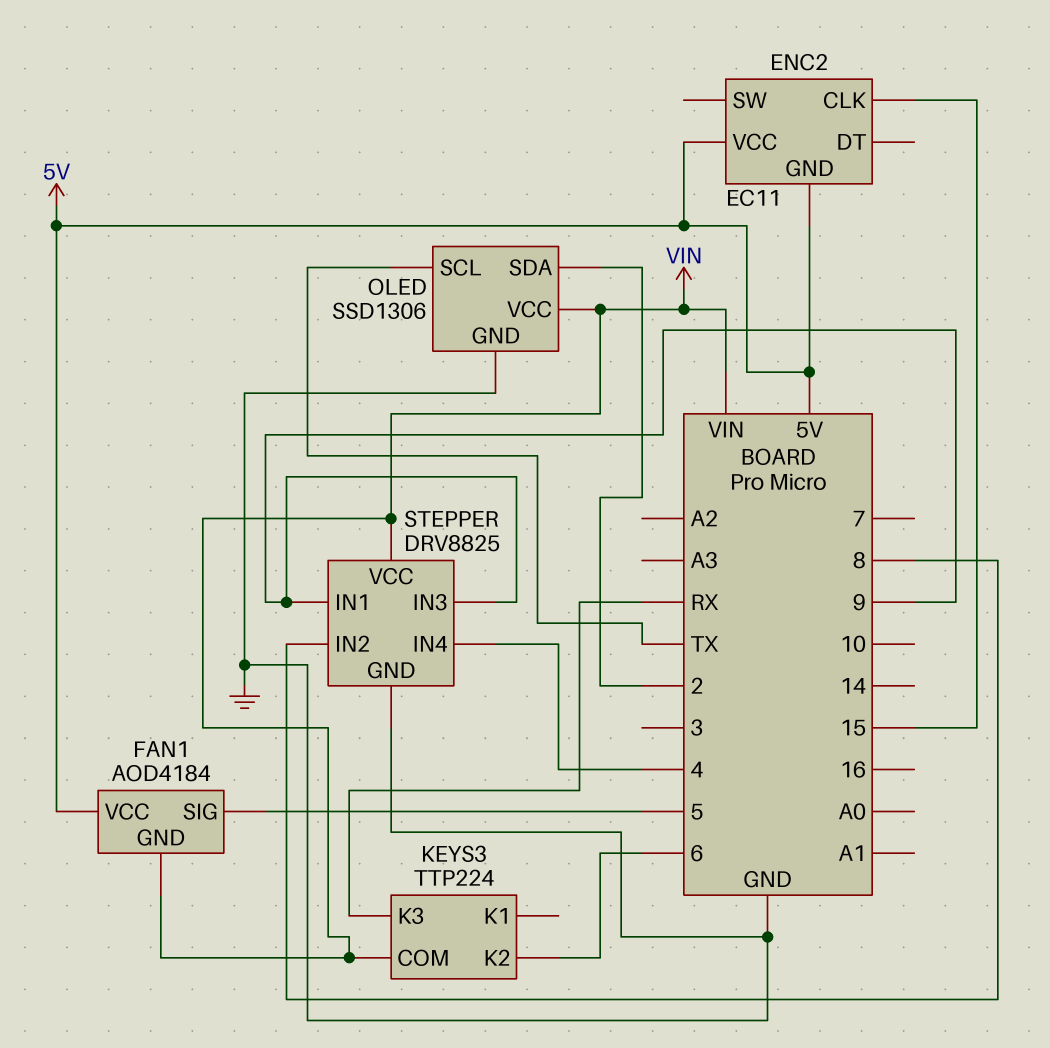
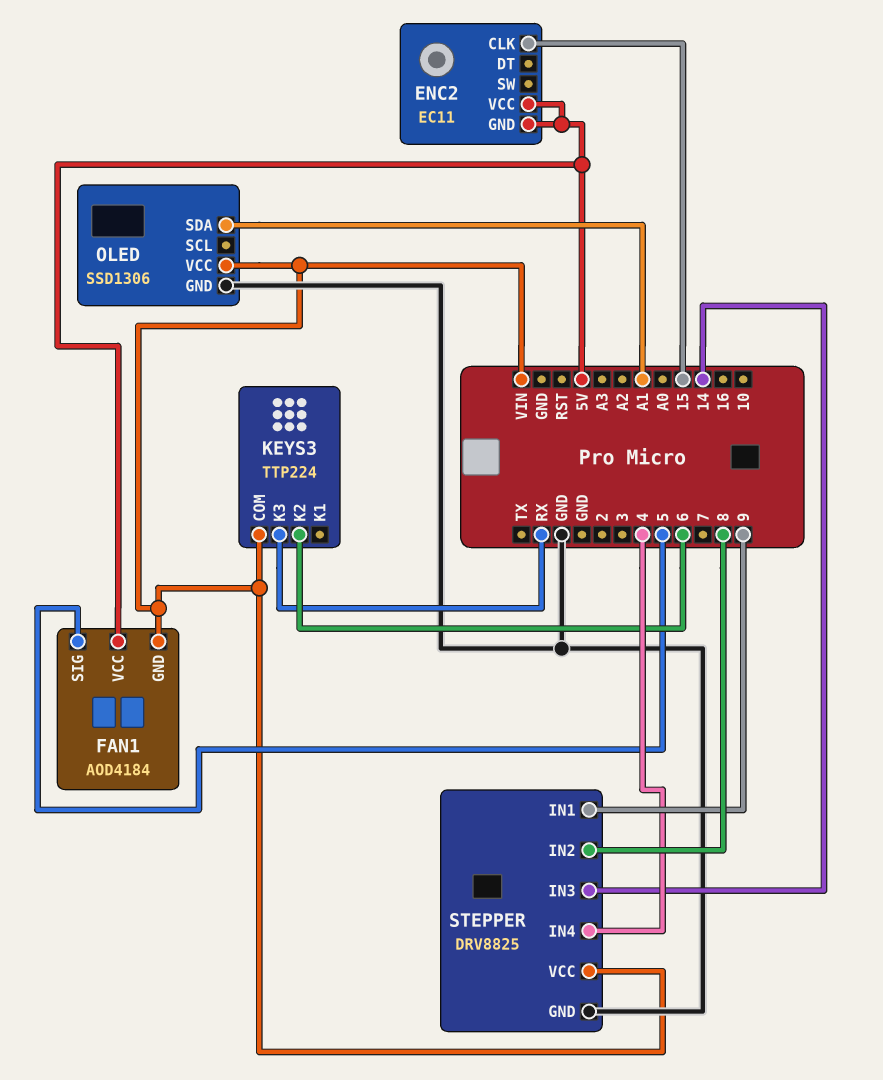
OLED pin SCL: TX -> none
OLED pin SDA: 2 -> A1
STEPPER pin IN3: 9 -> 14

